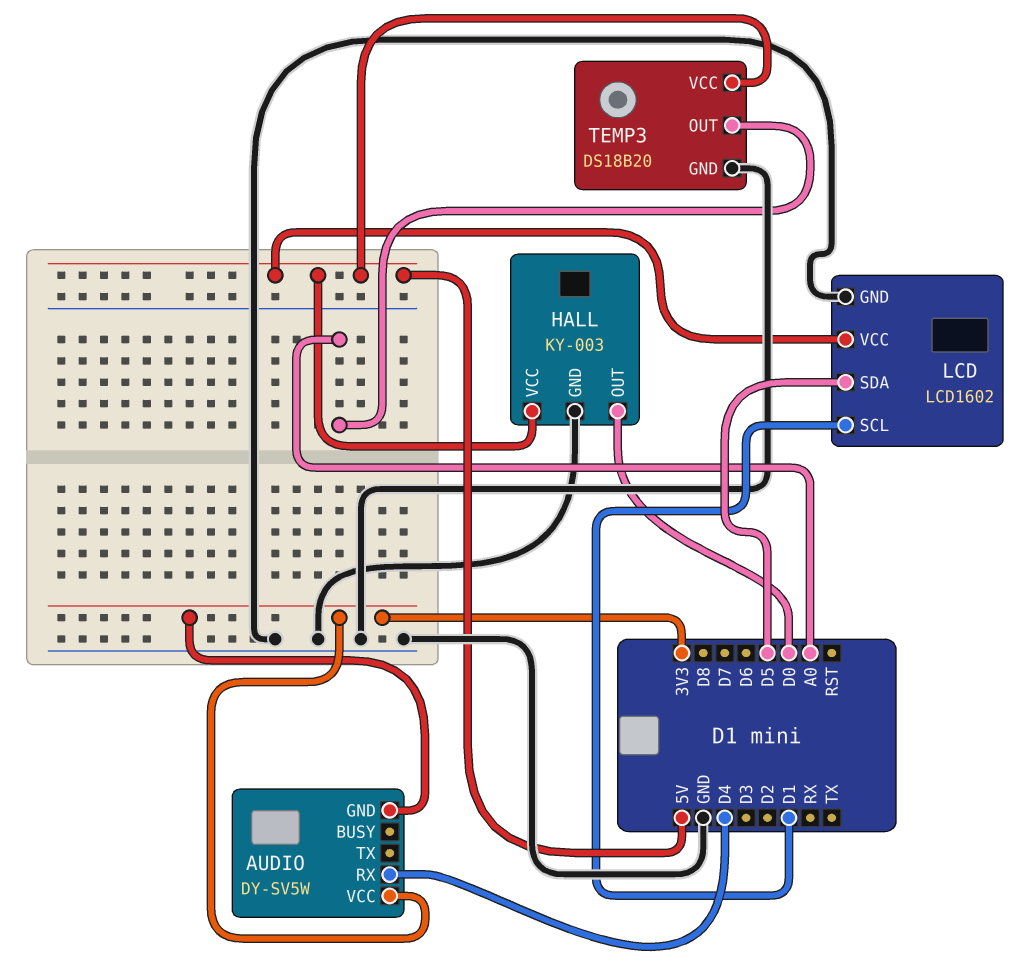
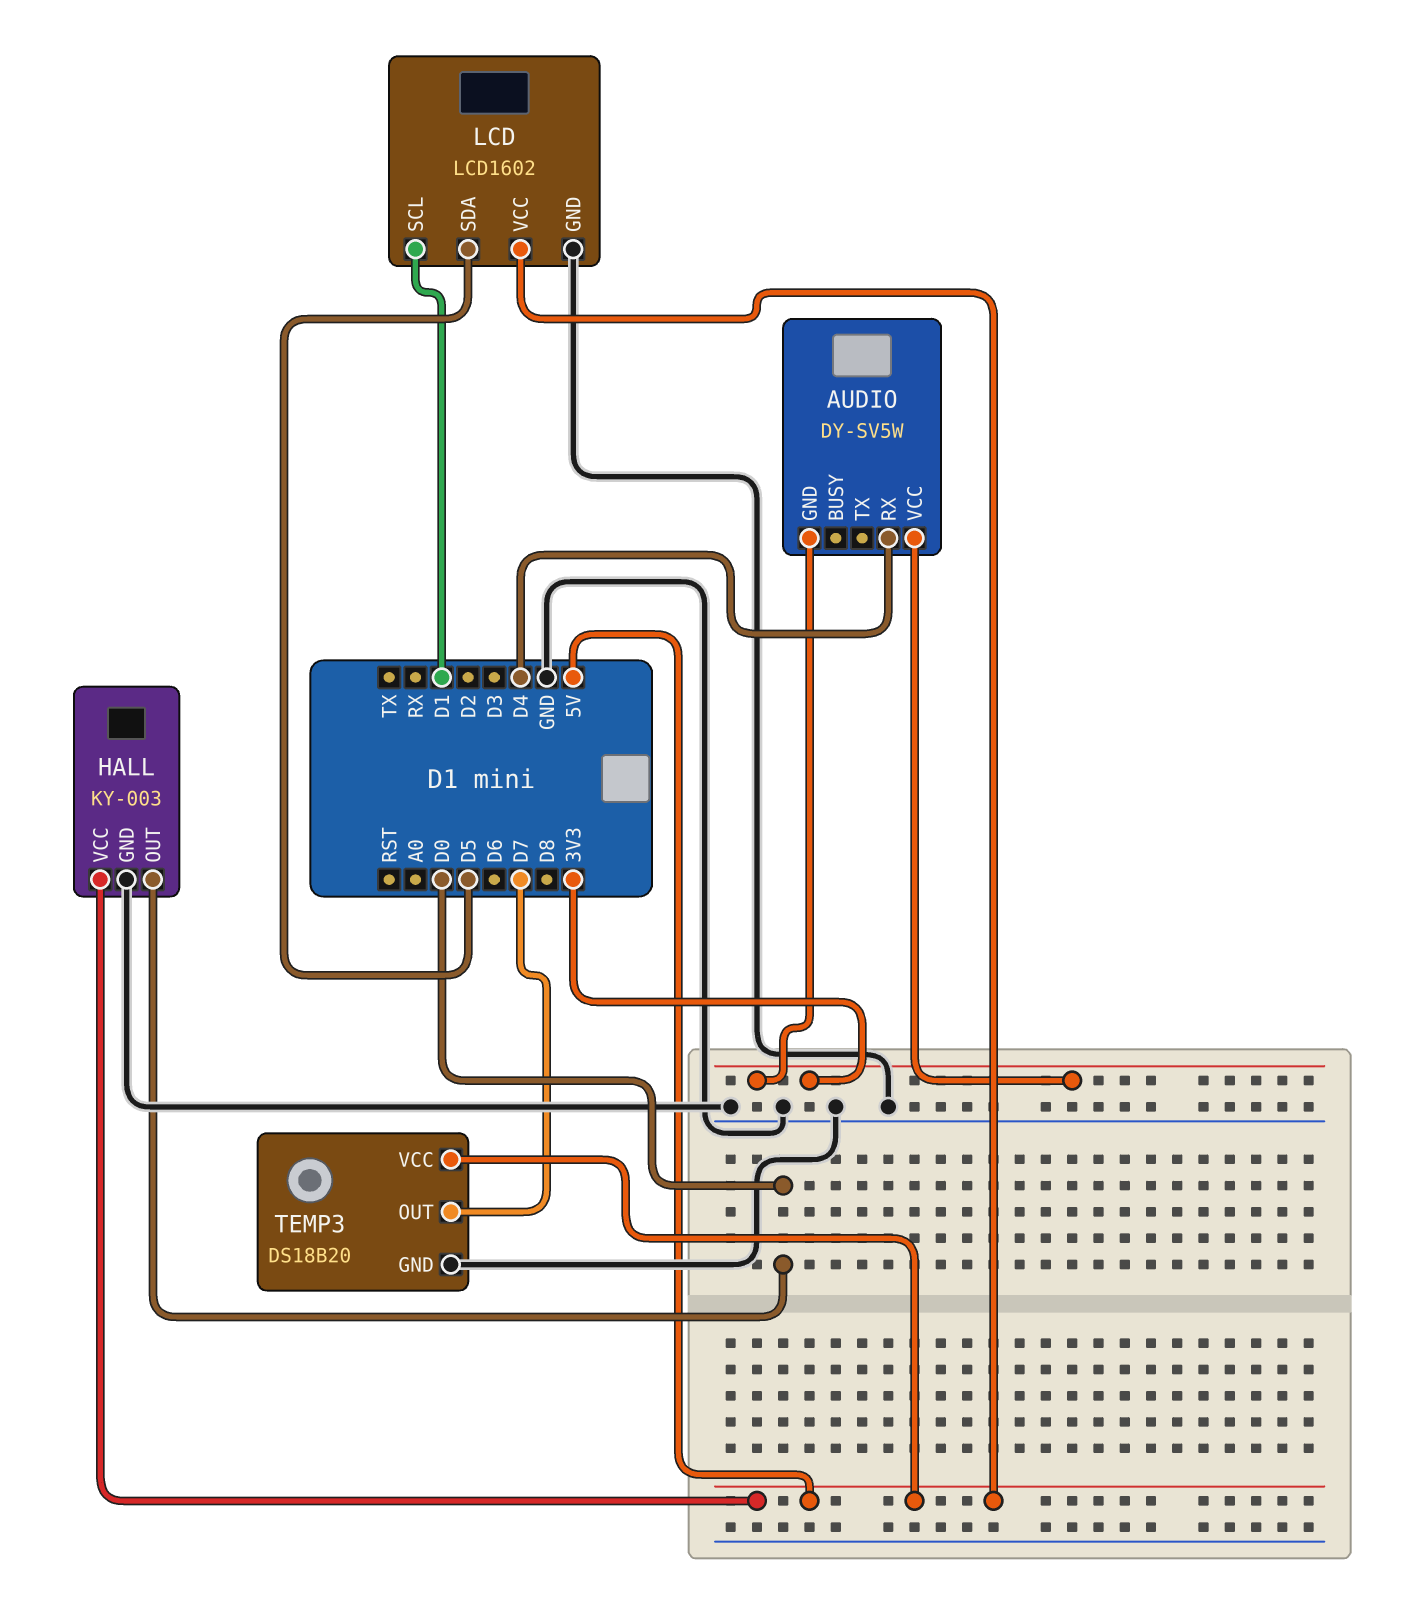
TEMP3 pin OUT: A0 -> D7

